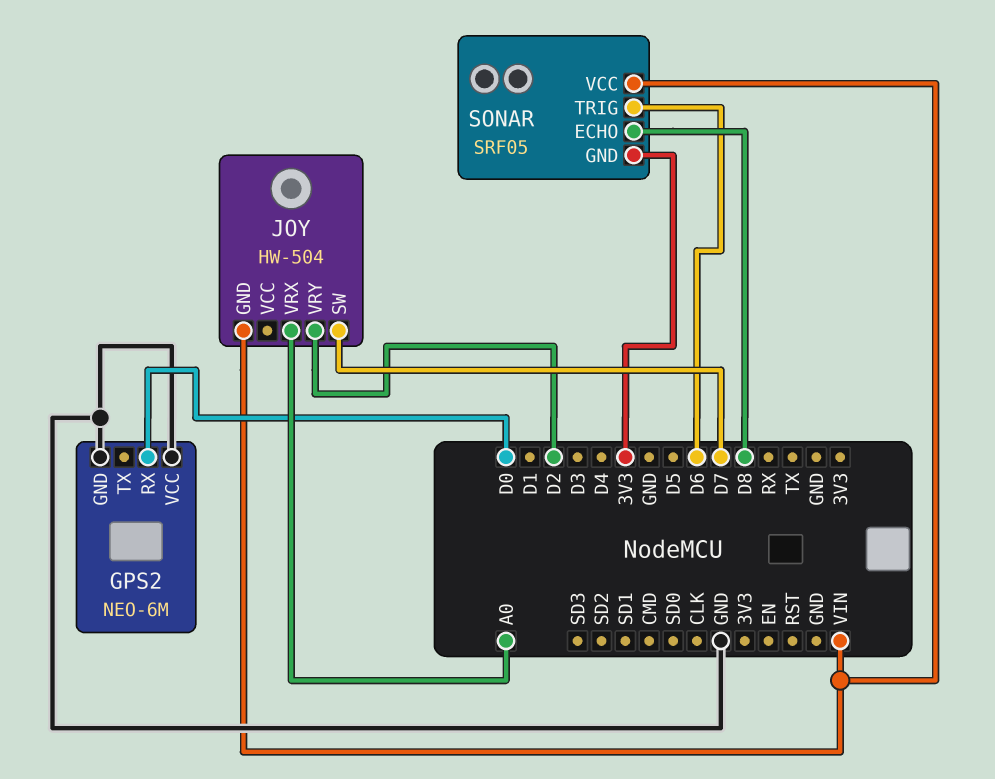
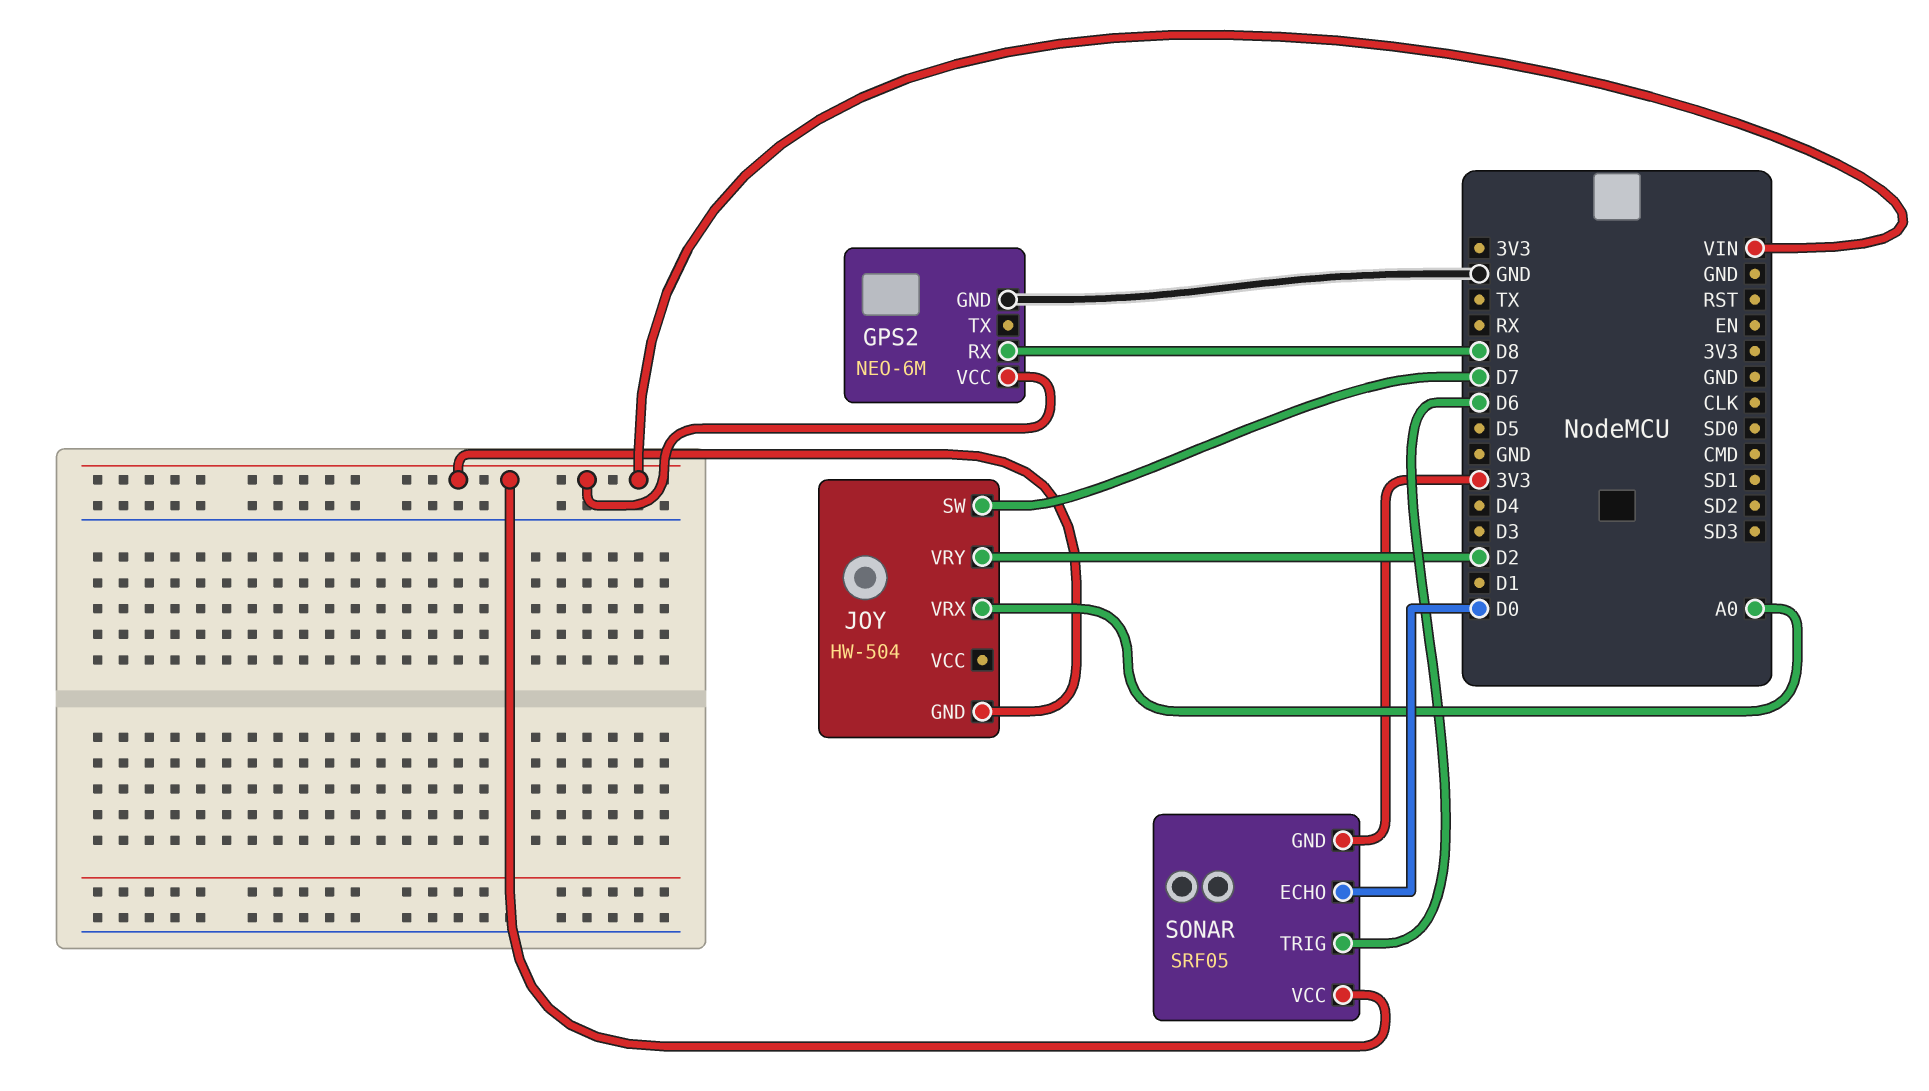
GPS2 pin RX: D0 -> D8
GPS2 pin VCC: GND -> VIN
SONAR pin ECHO: D8 -> D0

